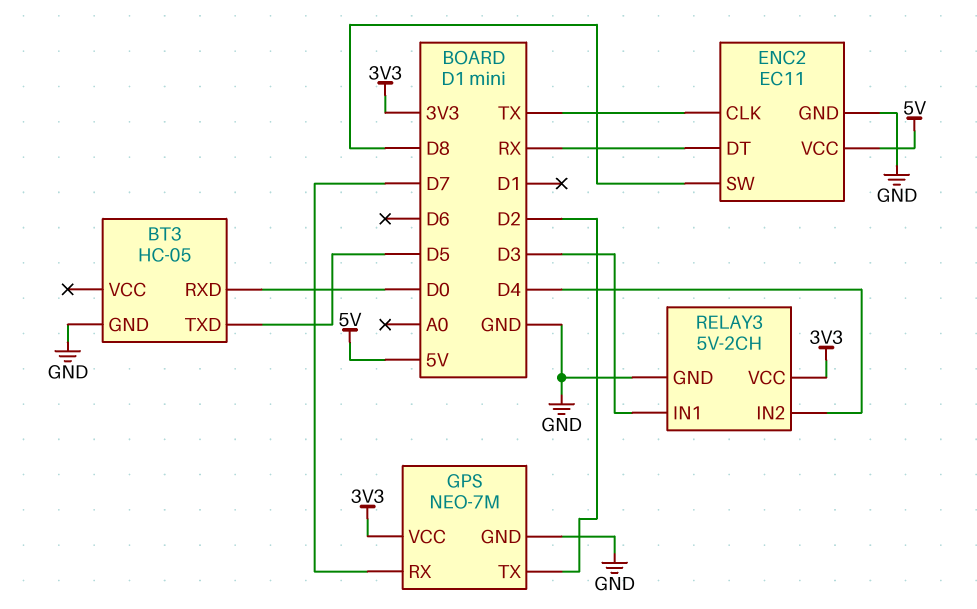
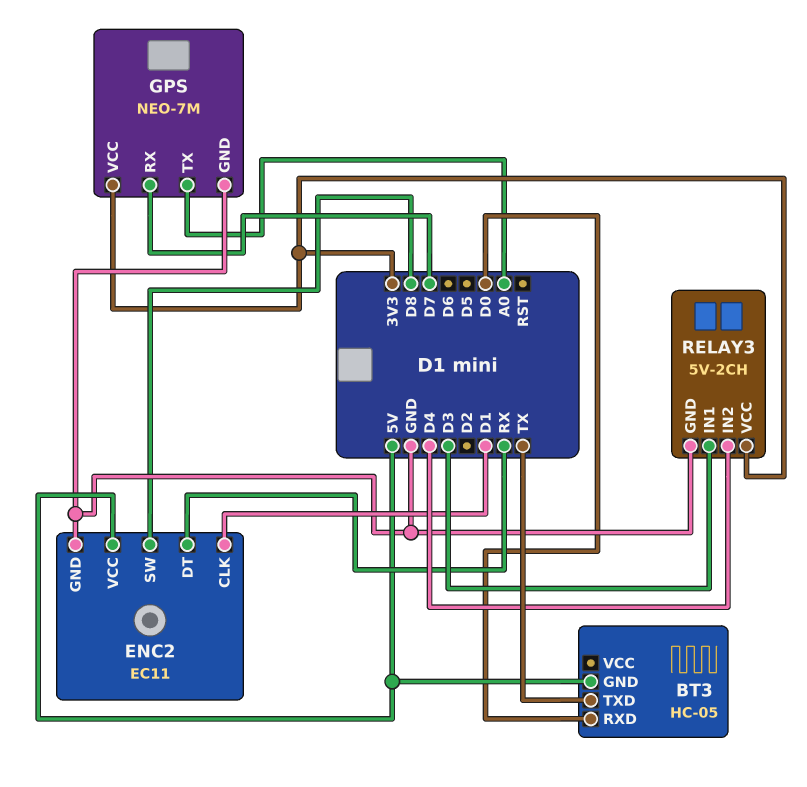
BT3 pin GND: GND -> 5V
BT3 pin TXD: D5 -> TX
ENC2 pin CLK: TX -> D1
GPS pin TX: D2 -> A0

